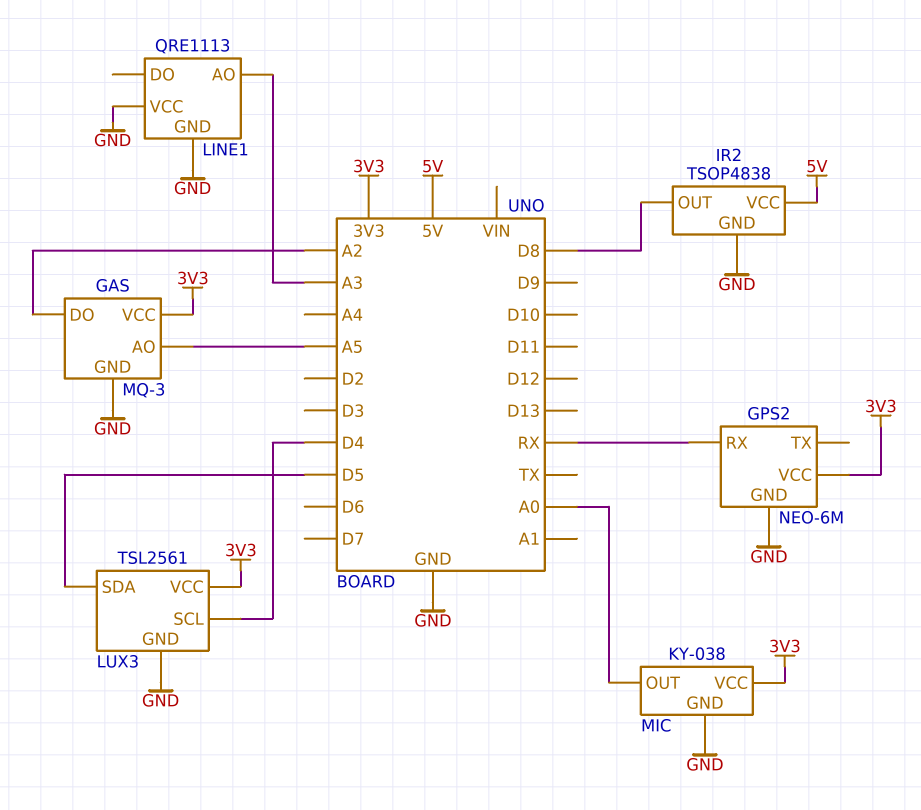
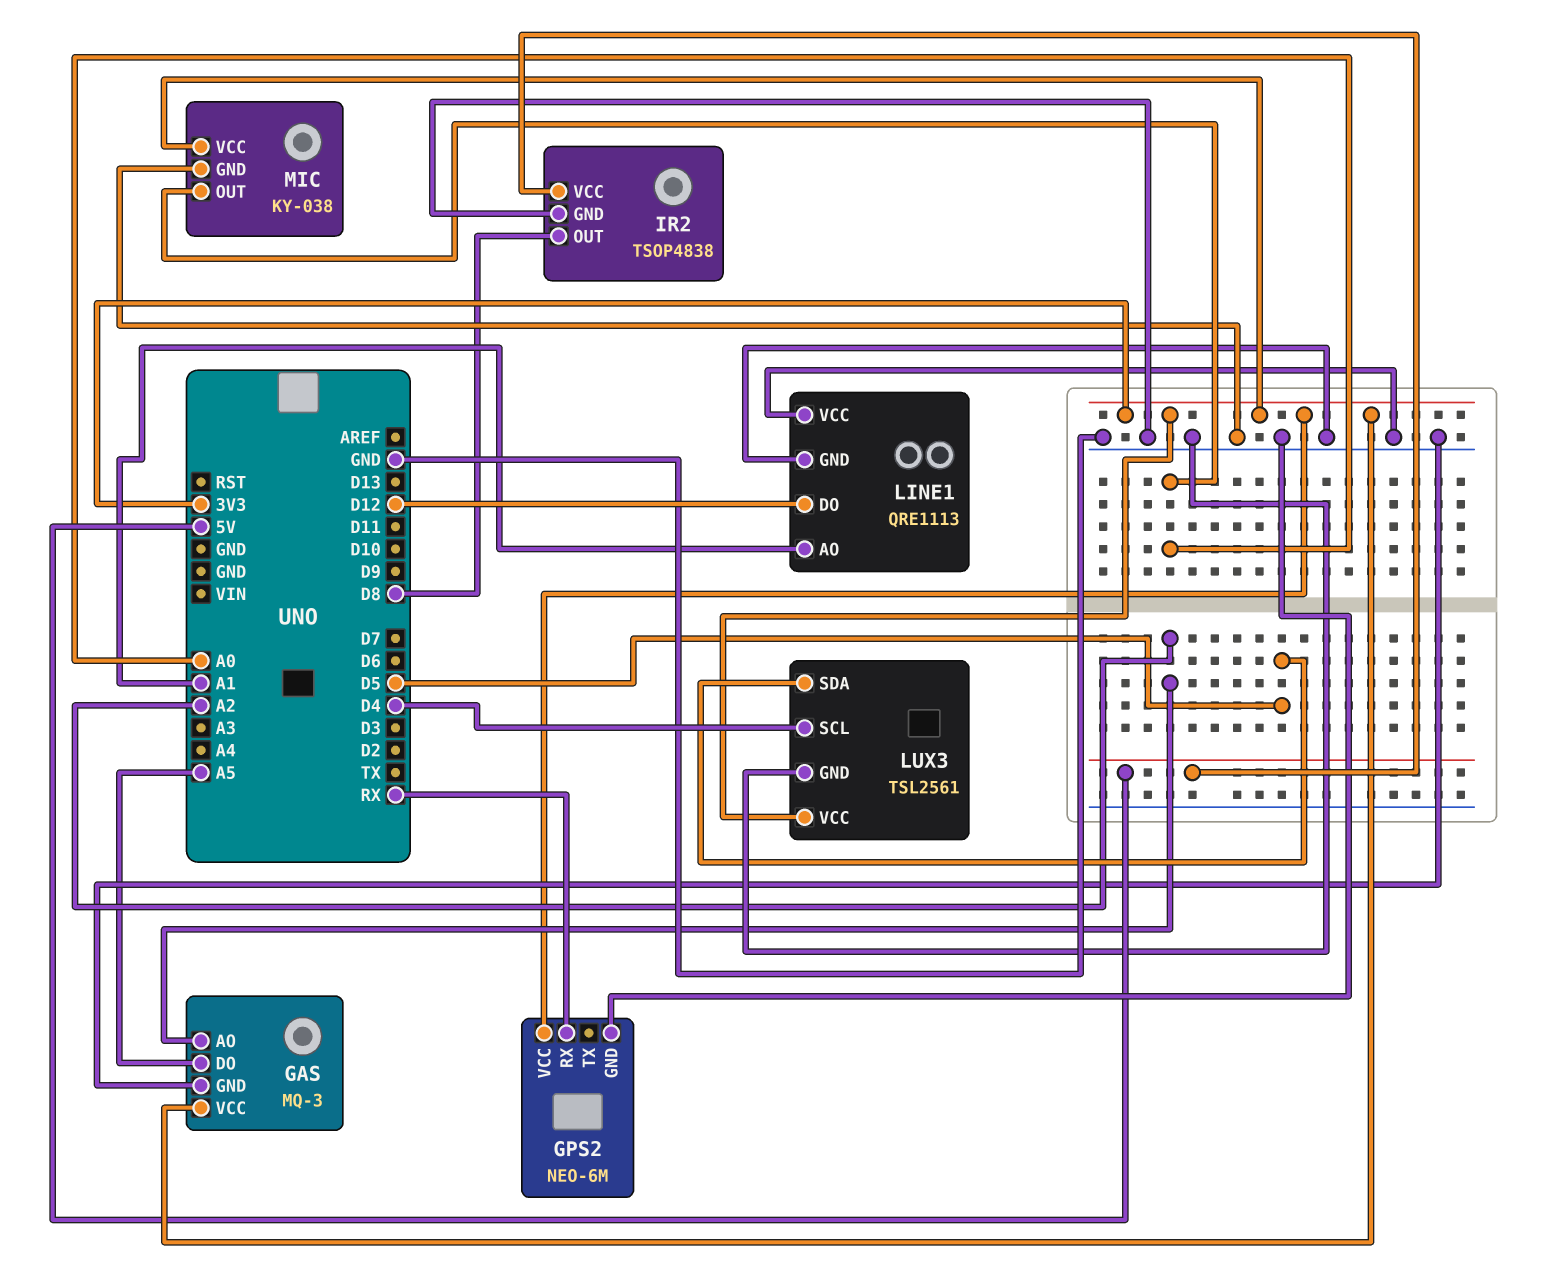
GAS pin AO: A5 -> A2
GAS pin DO: A2 -> A5
LINE1 pin AO: A3 -> A1
LINE1 pin DO: none -> D12

